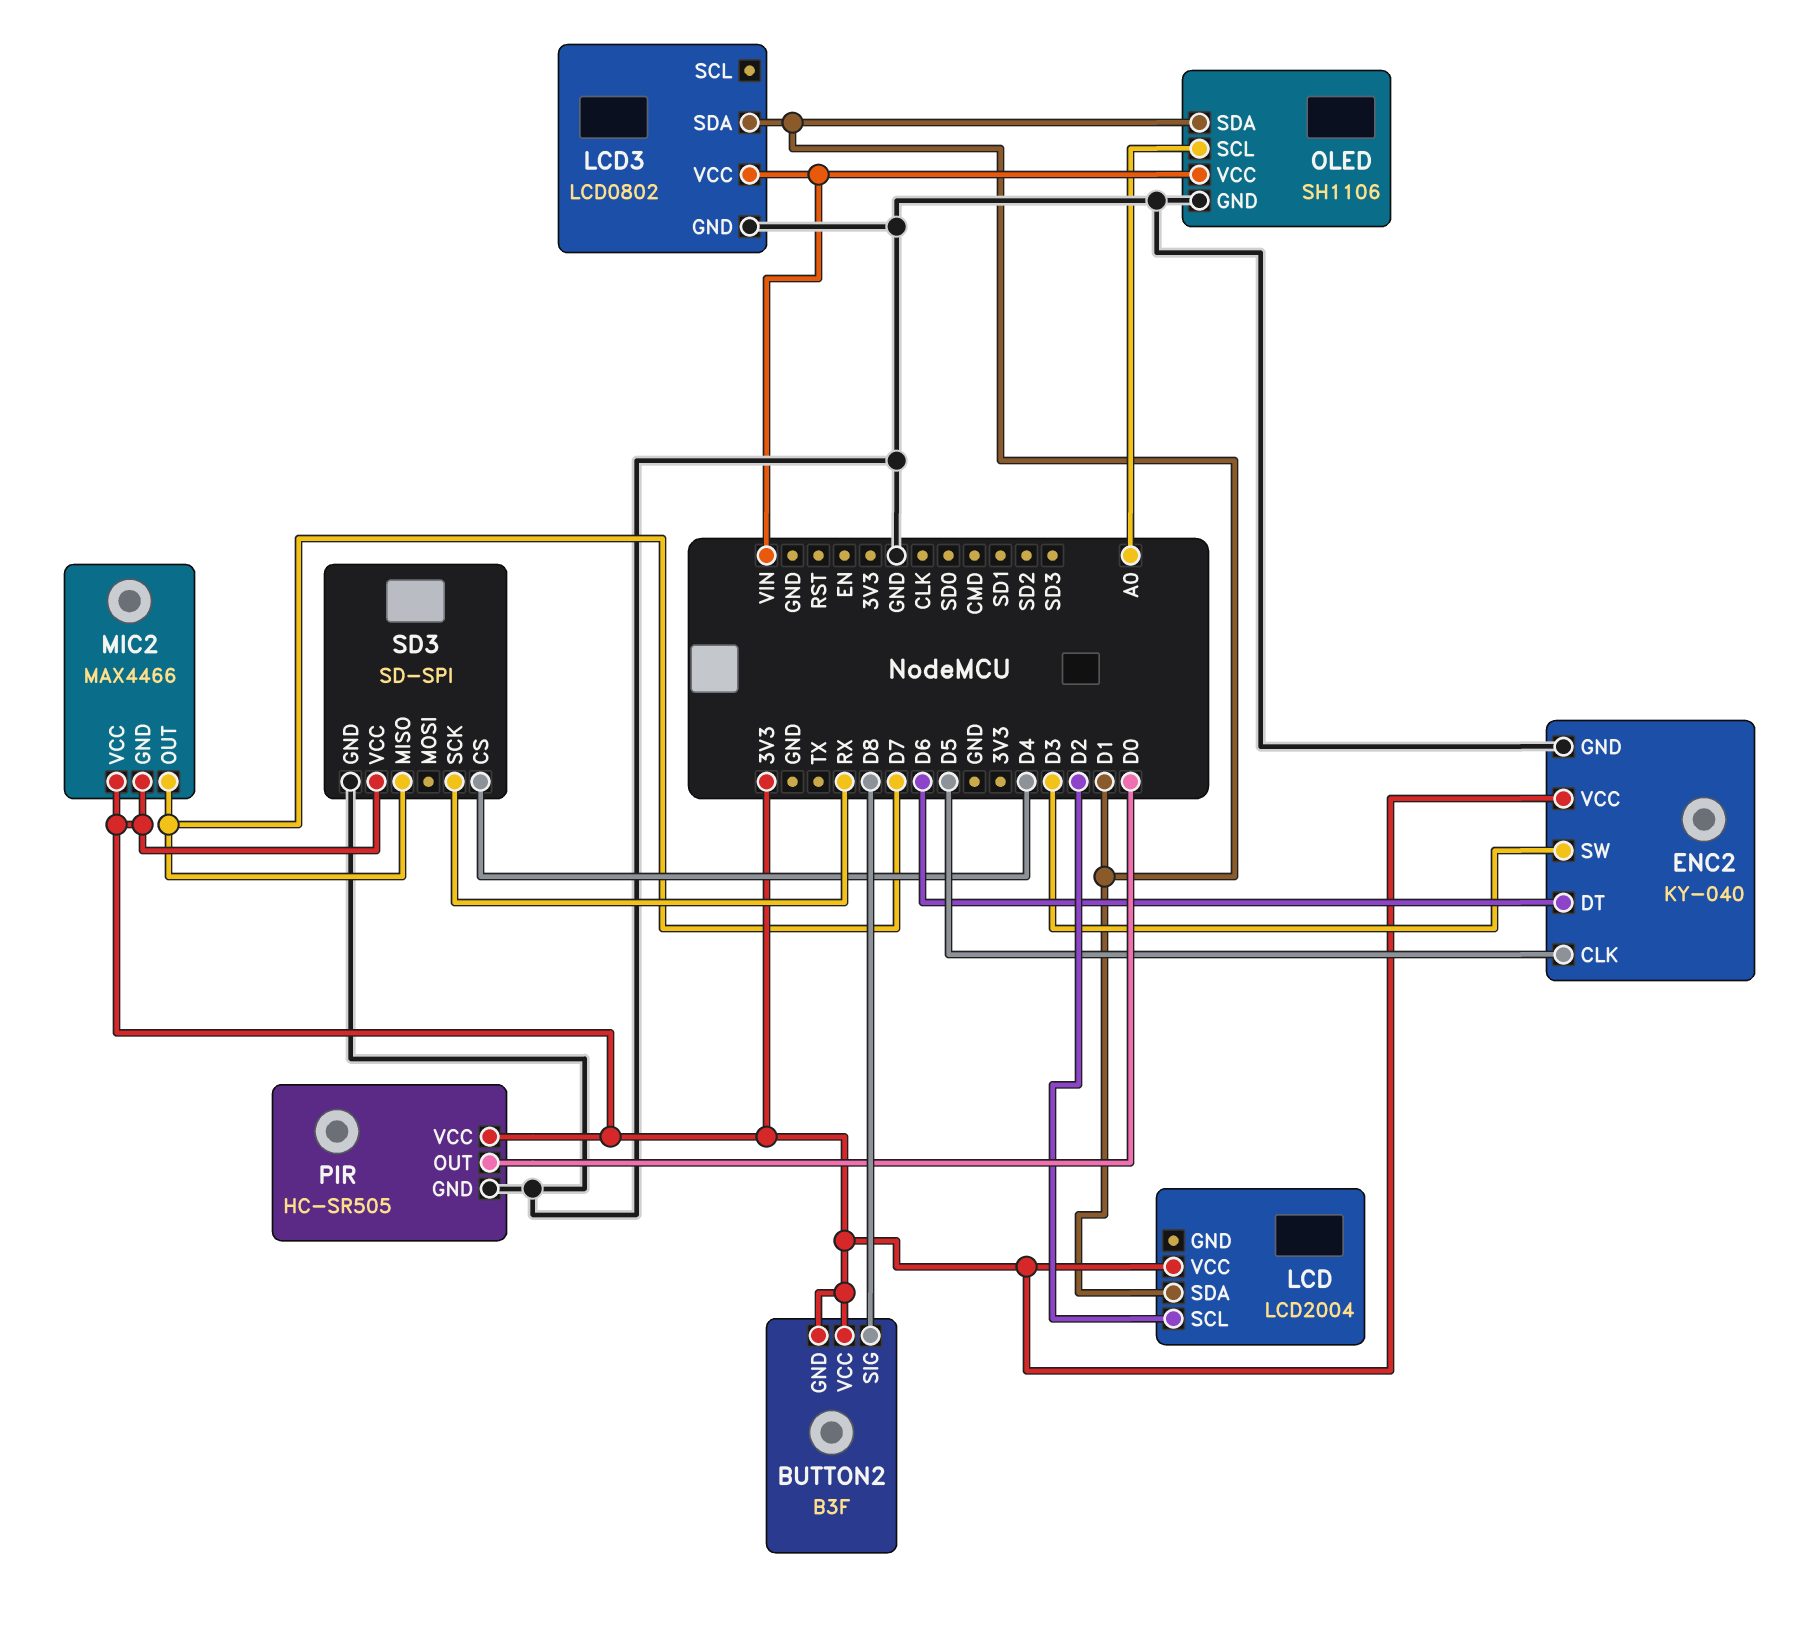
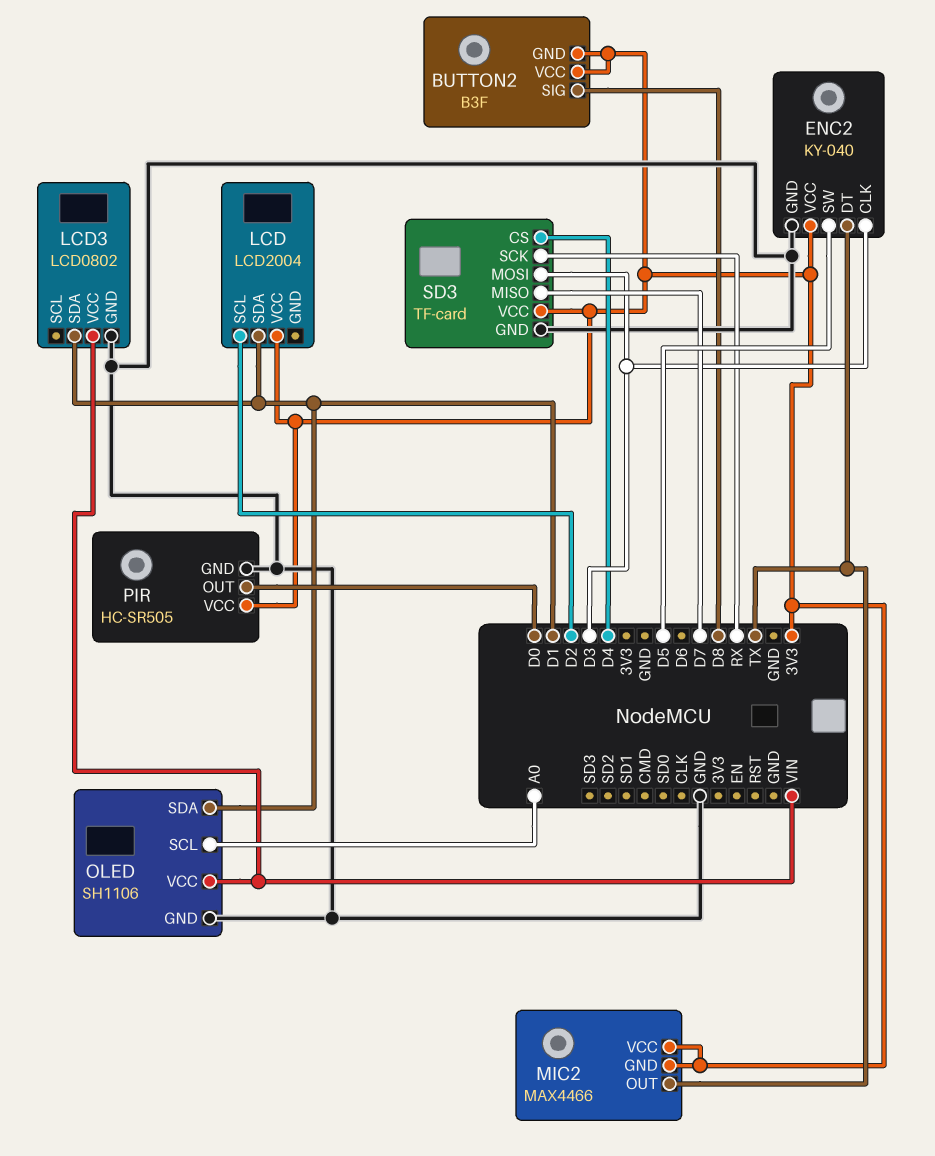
ENC2 pin CLK: D5 -> D3
ENC2 pin DT: D6 -> TX
ENC2 pin SW: D3 -> D5
MIC2 pin OUT: D7 -> TX
SD3: SD-SPI -> TF-card
SD3 pin MOSI: none -> D3

